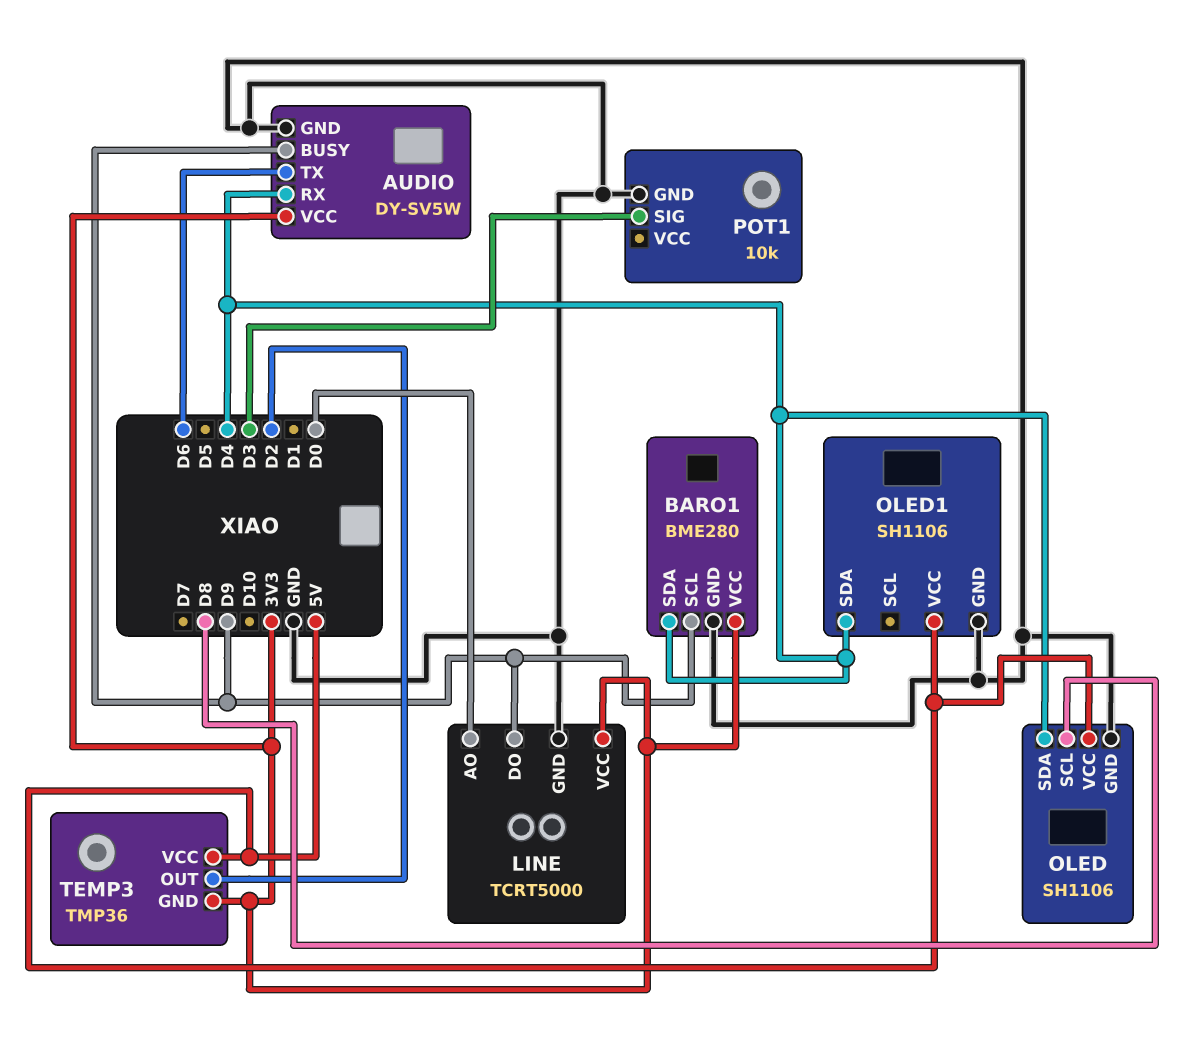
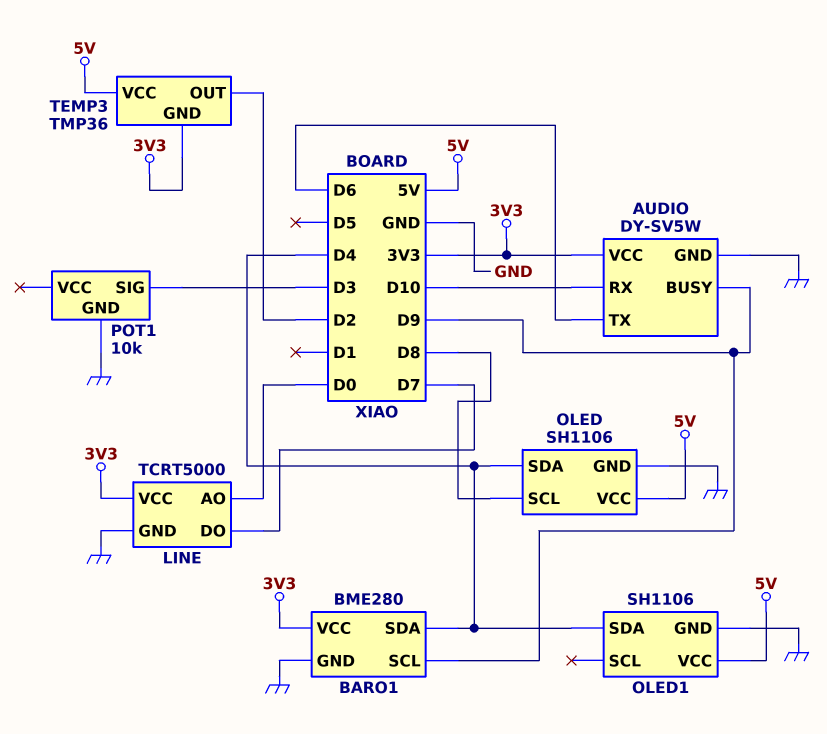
AUDIO pin RX: D4 -> D10
LINE pin DO: D9 -> D7

